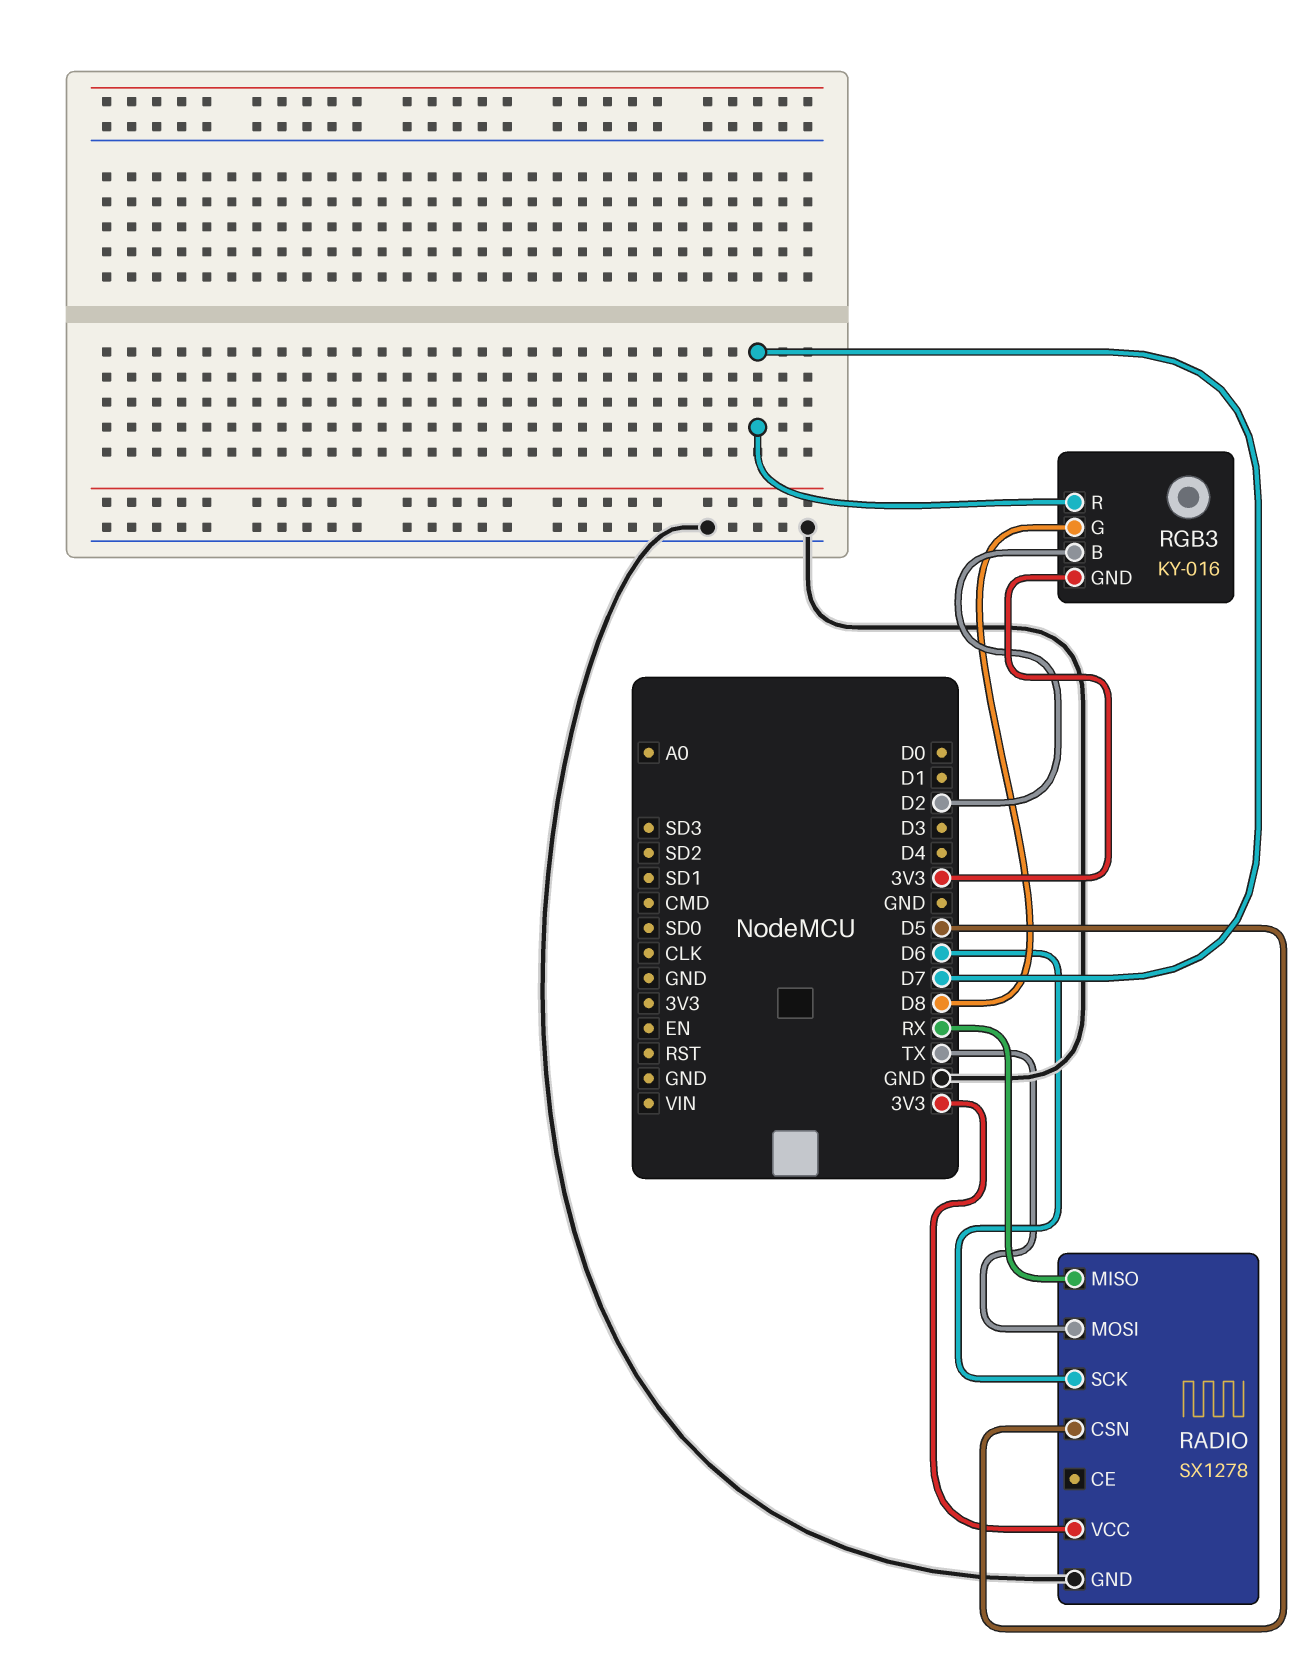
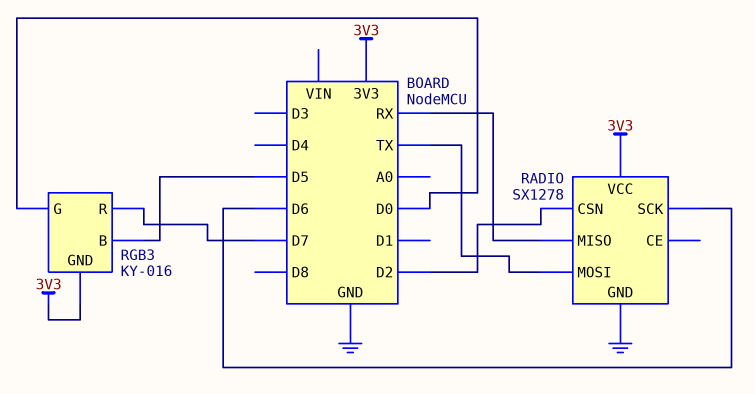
RADIO pin CSN: D5 -> D2
RGB3 pin B: D2 -> D5
RGB3 pin G: D8 -> D0

